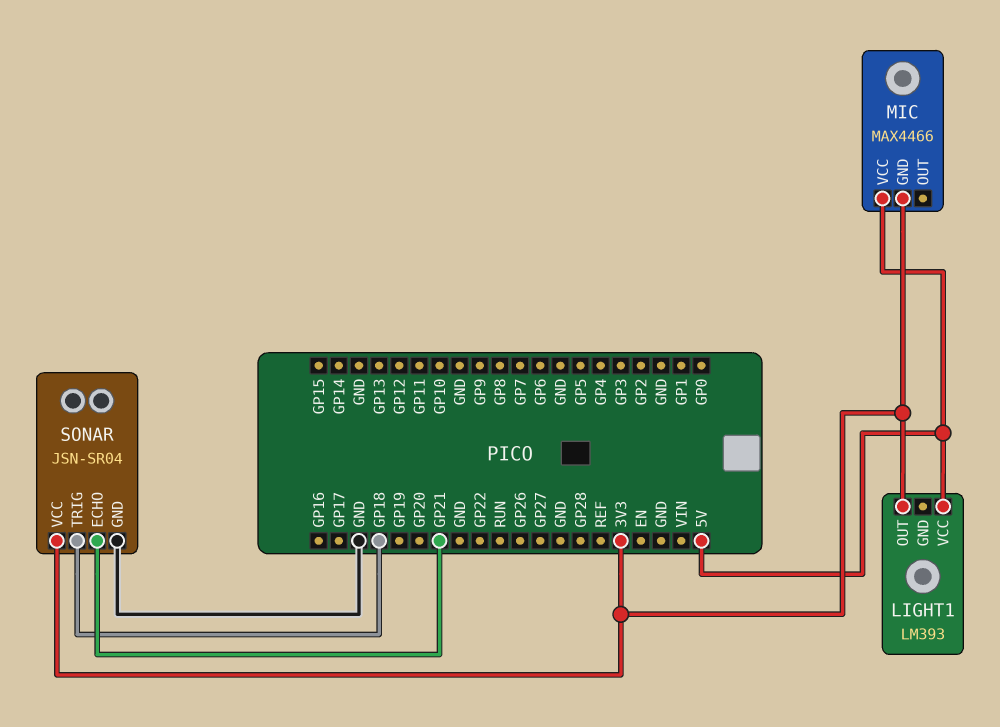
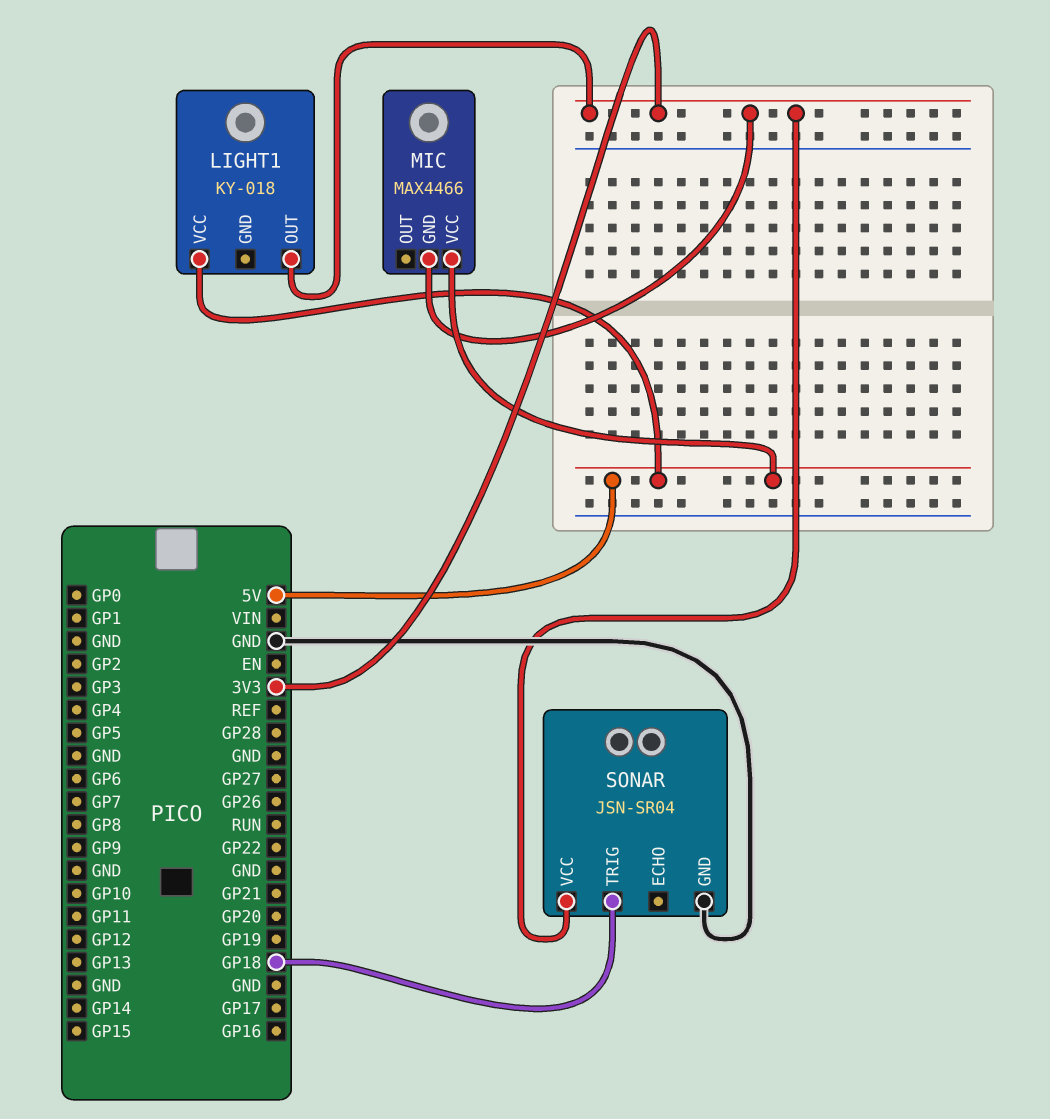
LIGHT1: LM393 -> KY-018
SONAR pin ECHO: GP21 -> none

